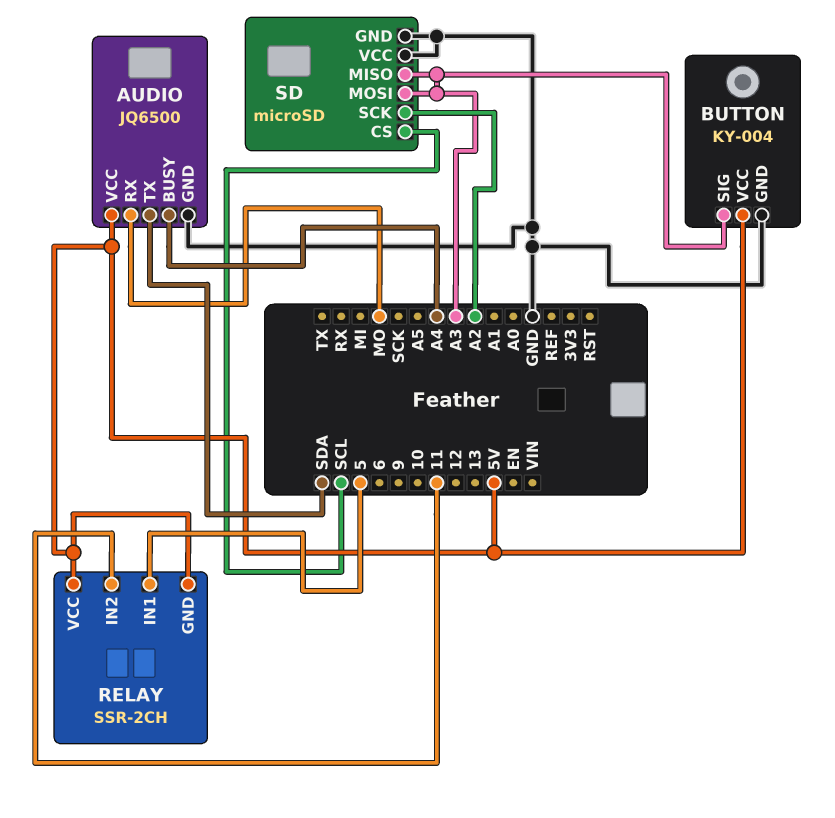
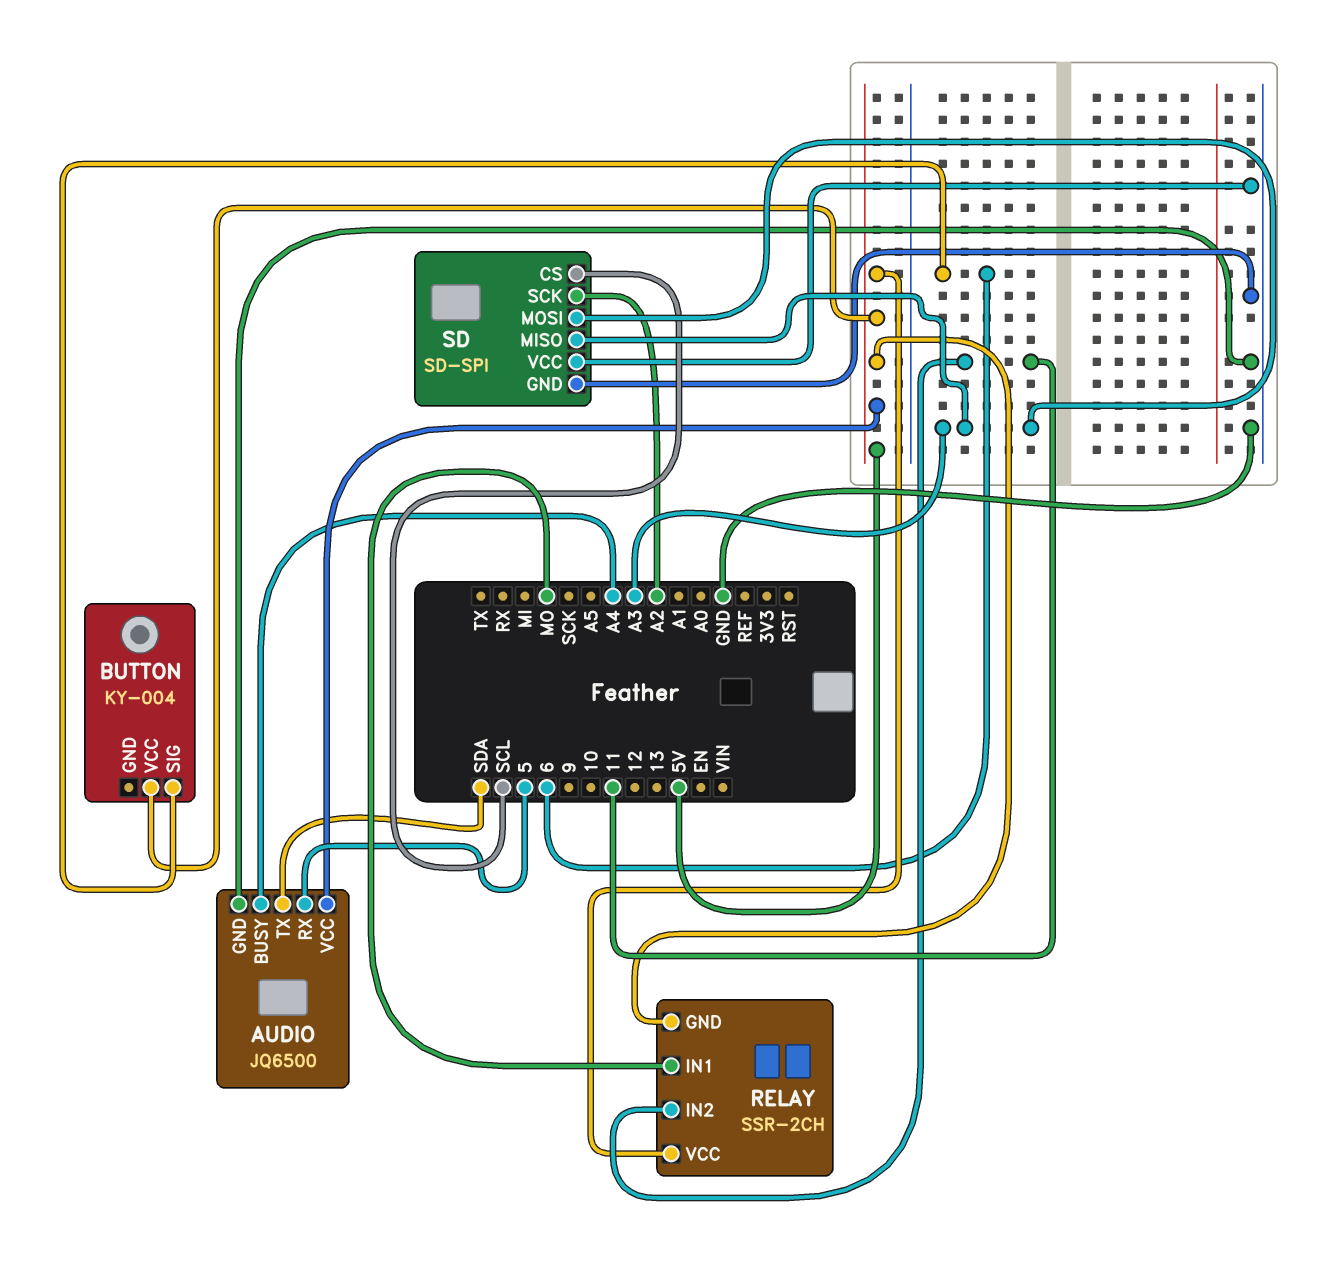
AUDIO pin RX: MO -> 5
BUTTON pin GND: GND -> none
BUTTON pin SIG: A3 -> 6
RELAY pin IN1: 5 -> MO
SD: microSD -> SD-SPI

